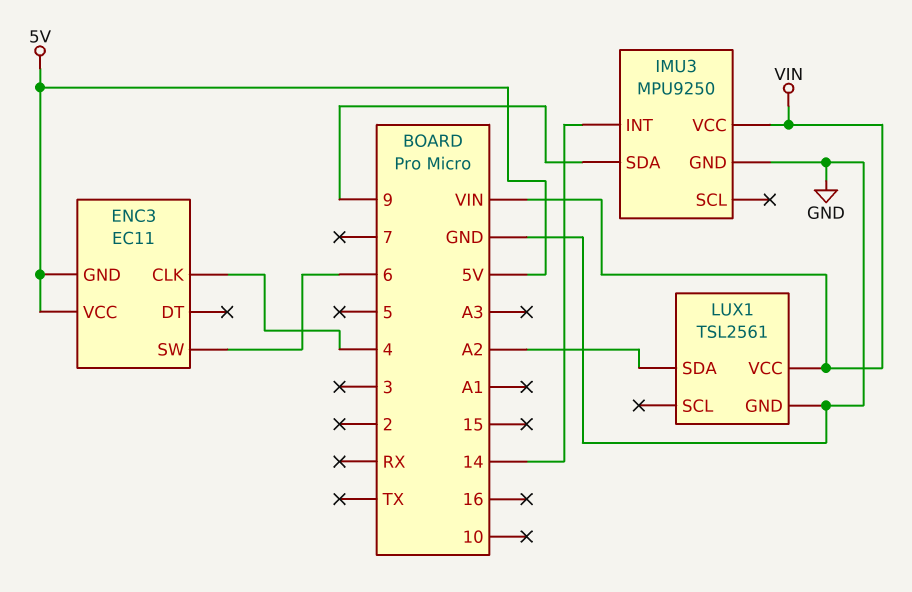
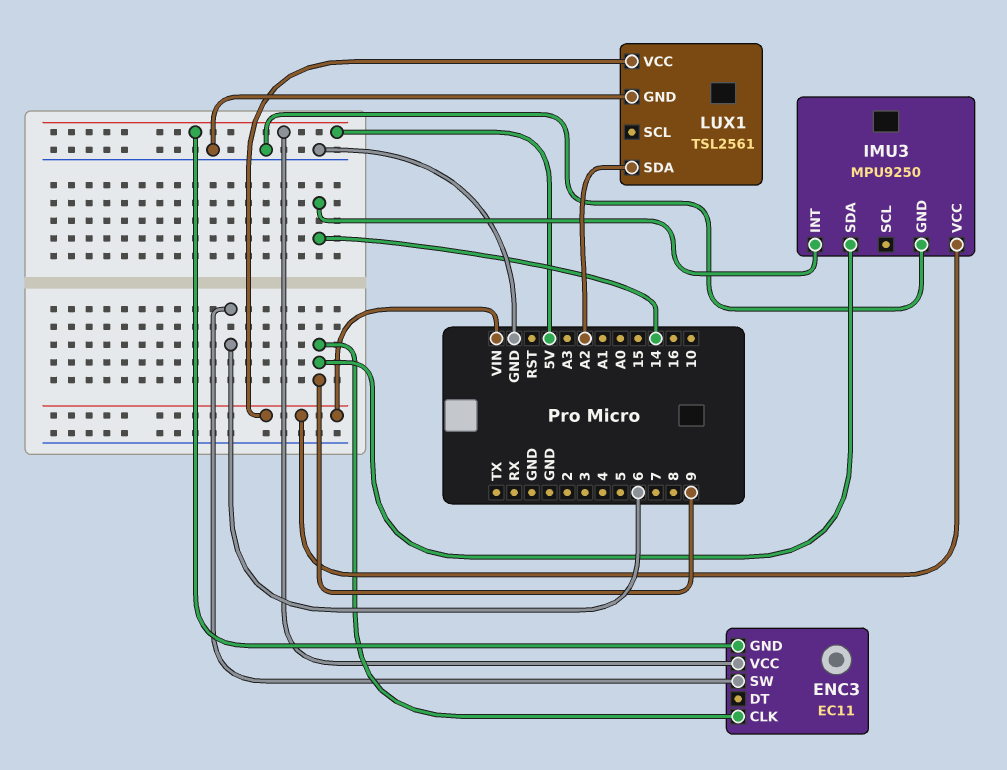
ENC3 pin CLK: 4 -> 9

